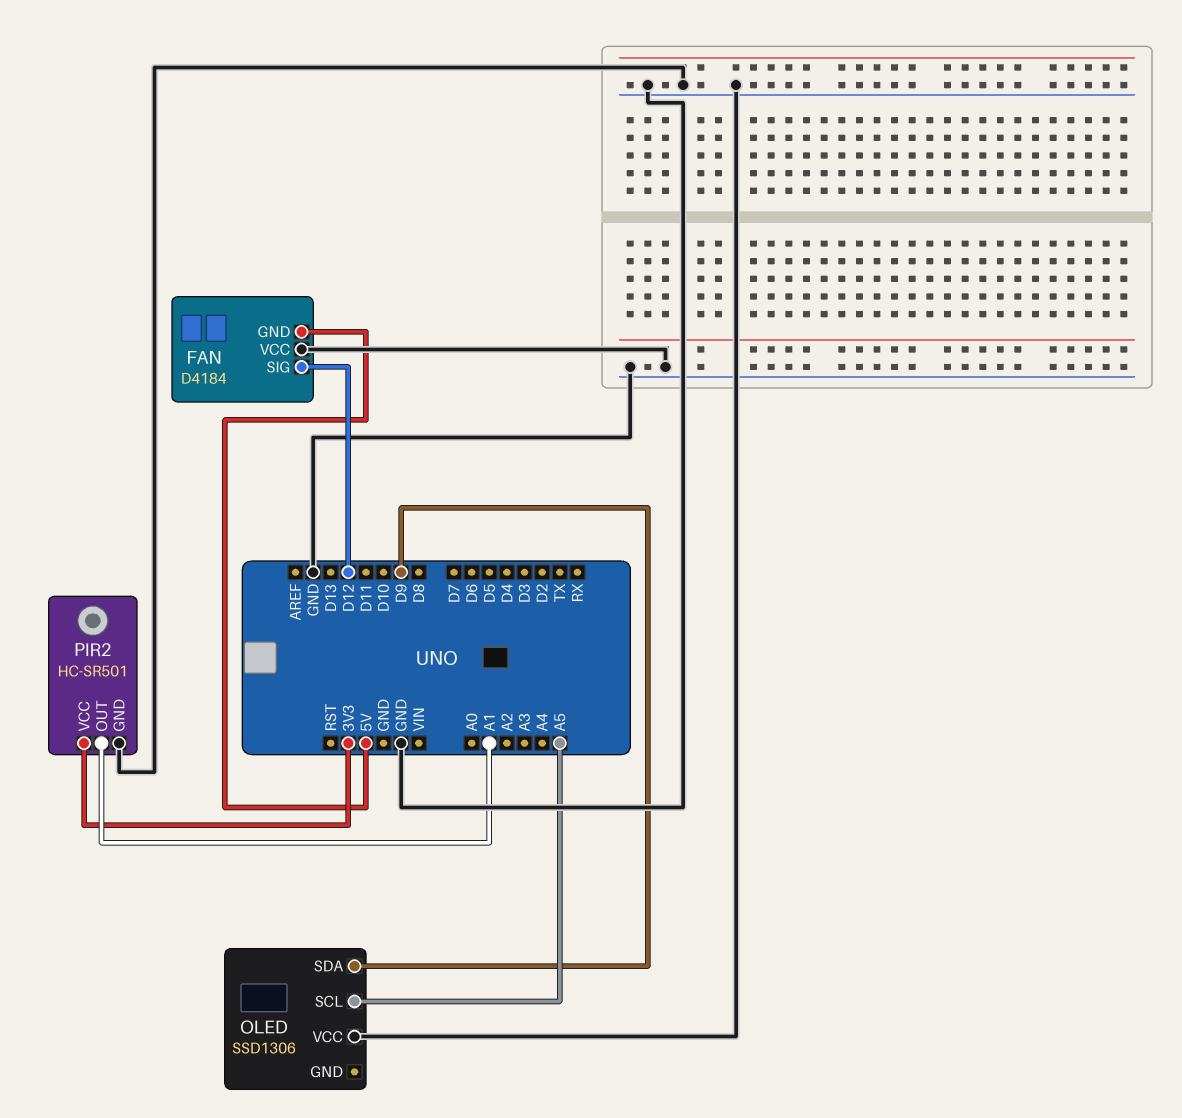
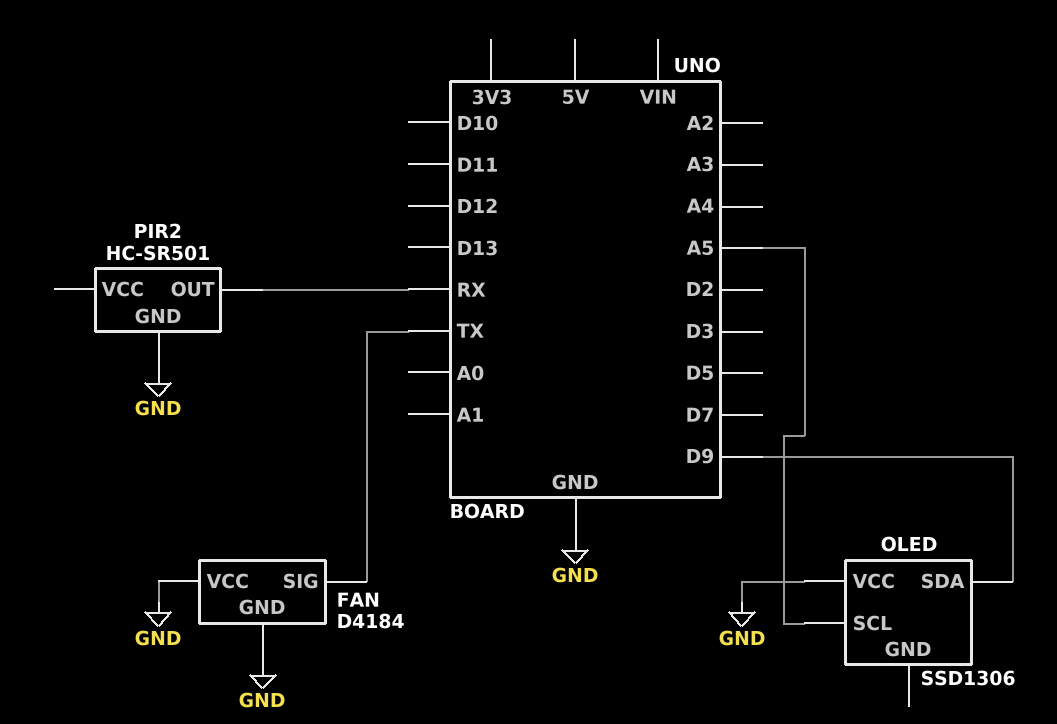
FAN pin GND: 5V -> GND
FAN pin SIG: D12 -> TX
PIR2 pin OUT: A1 -> RX
PIR2 pin VCC: 3V3 -> none

